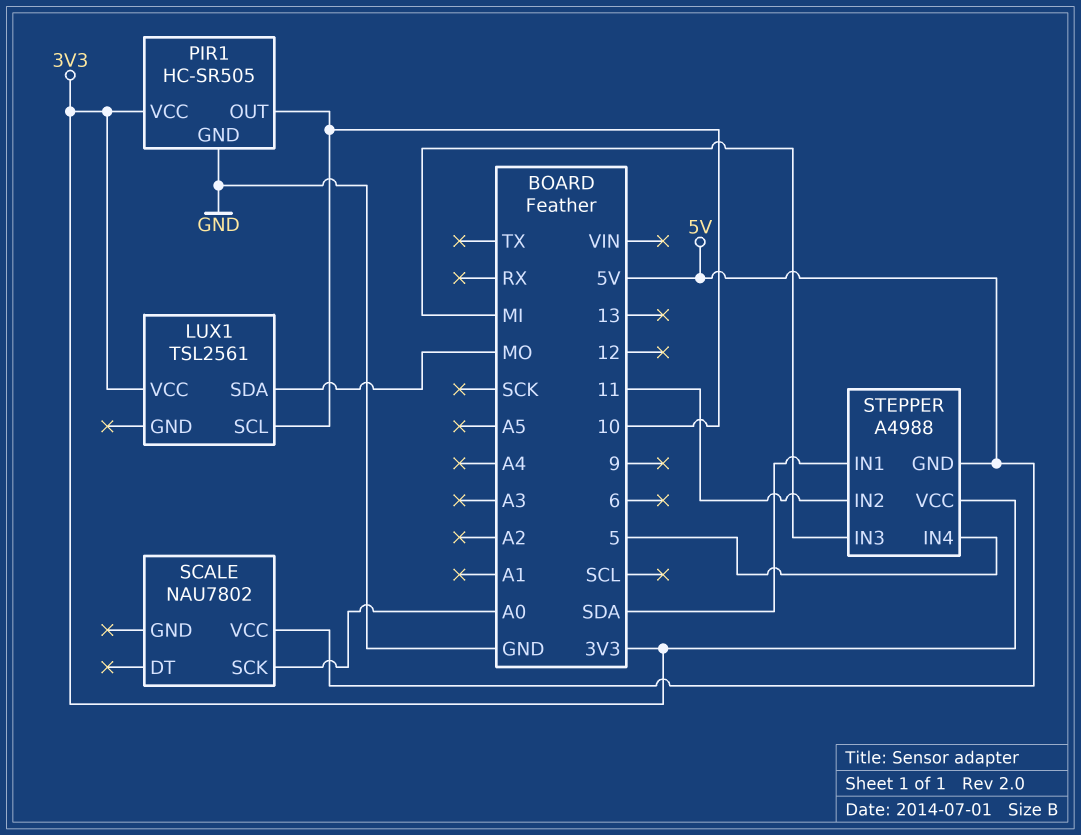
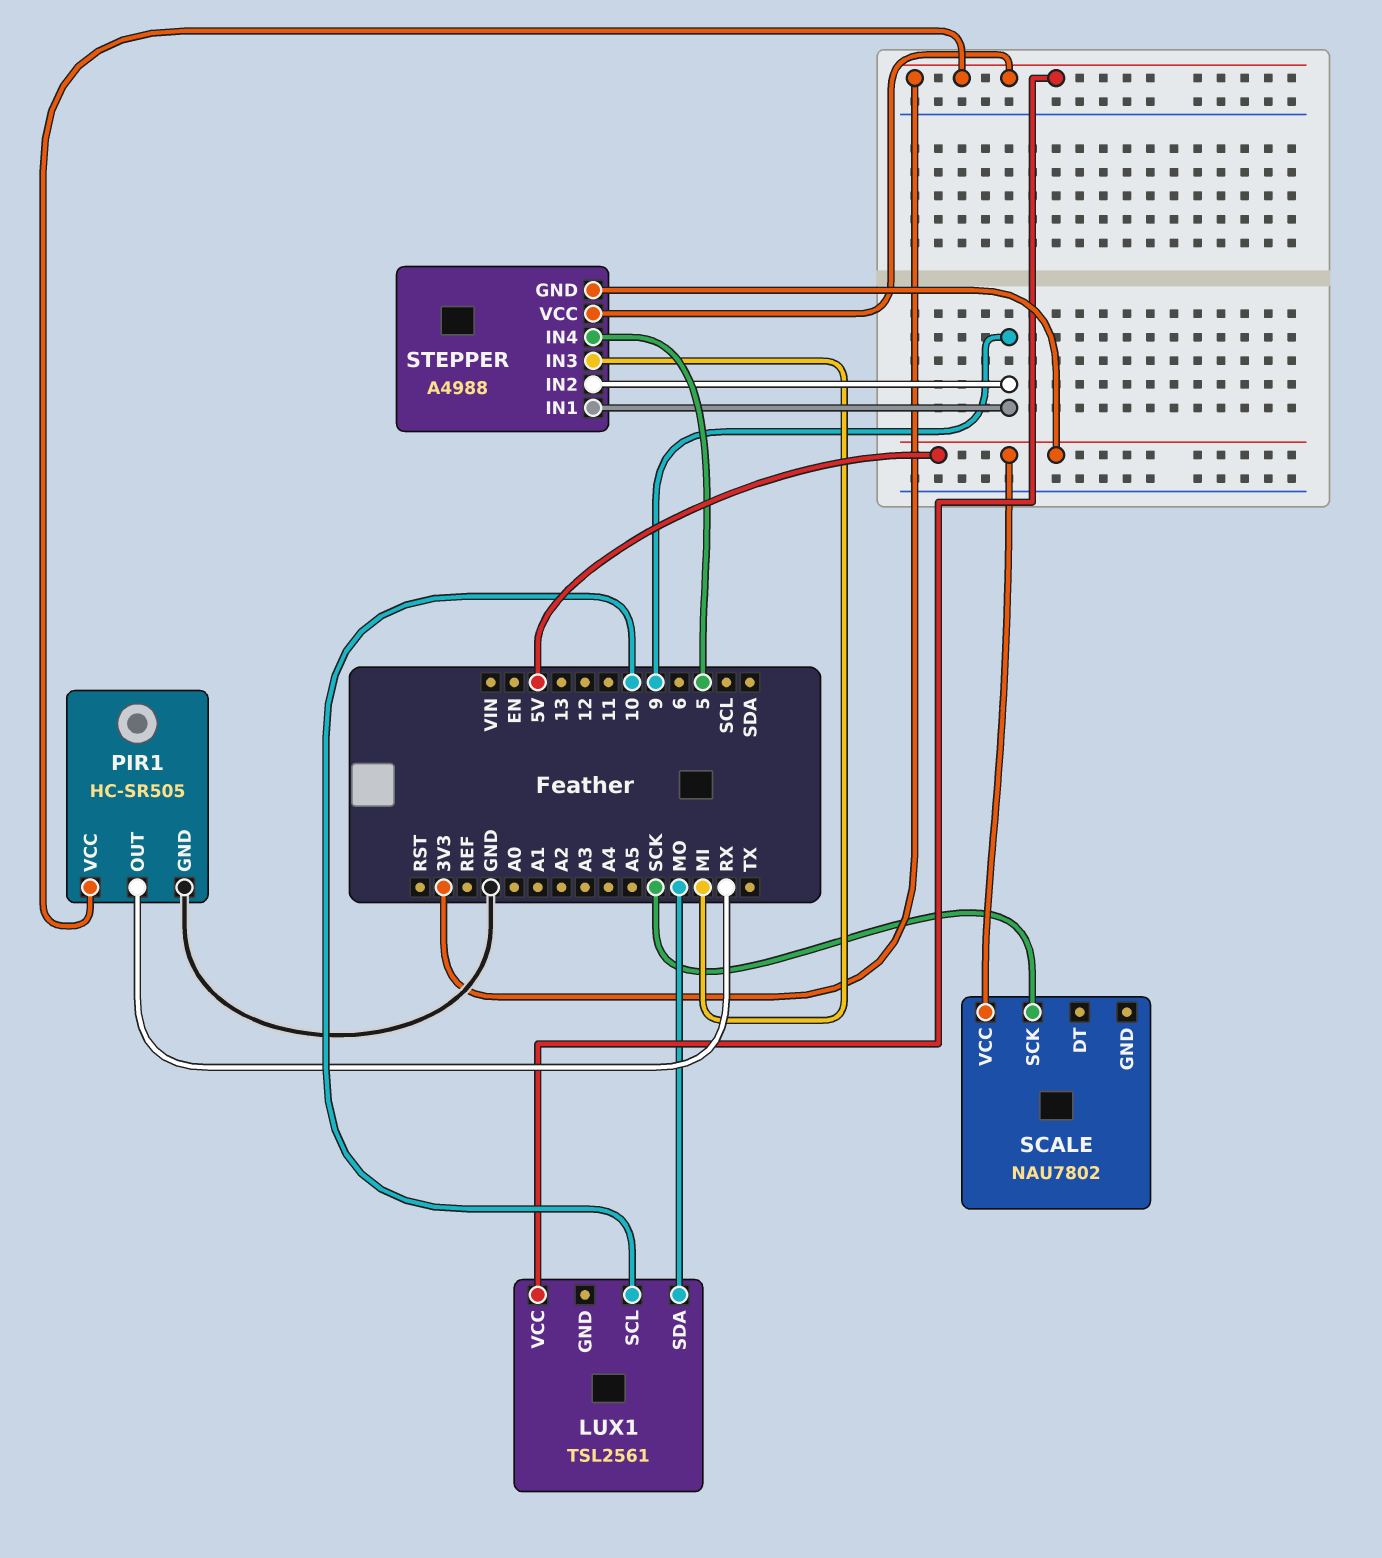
PIR1 pin OUT: 10 -> RX
SCALE pin SCK: A0 -> SCK
STEPPER pin IN1: SDA -> 9
STEPPER pin IN2: 11 -> 9

